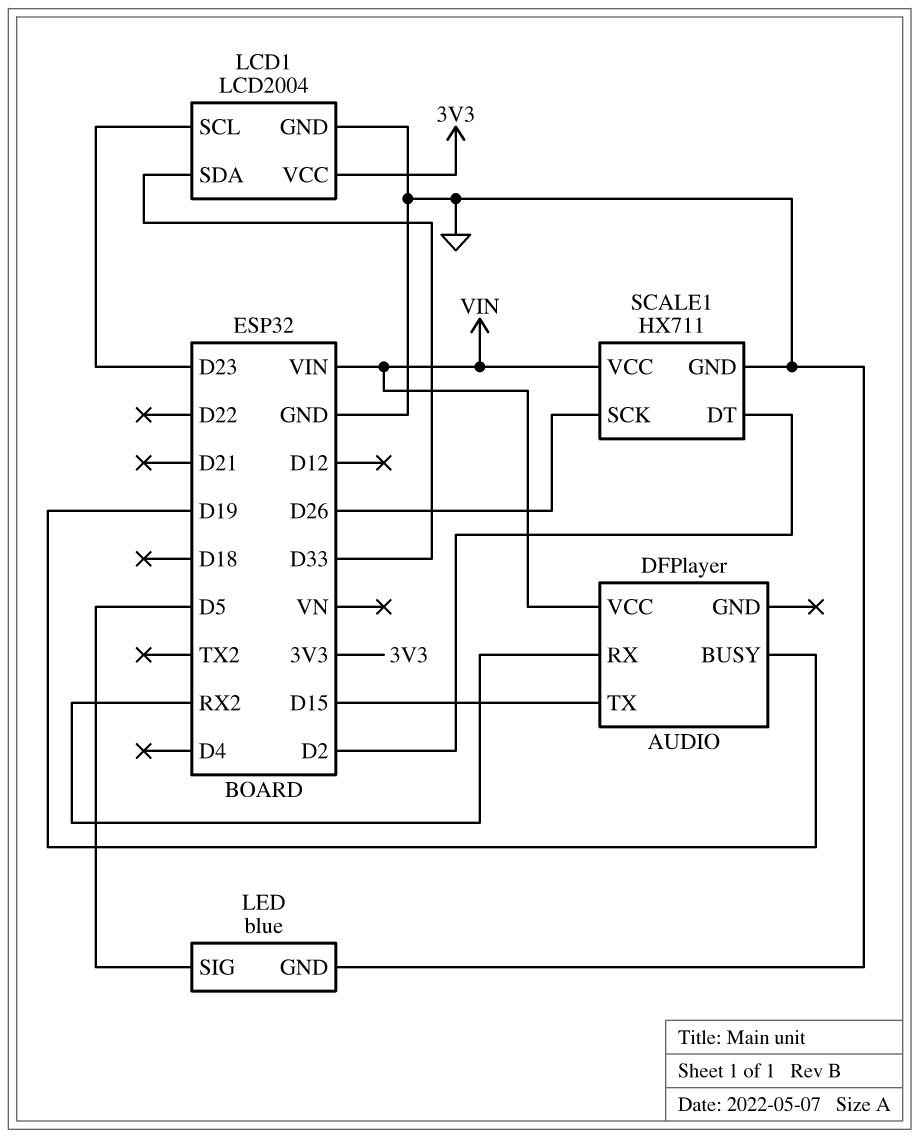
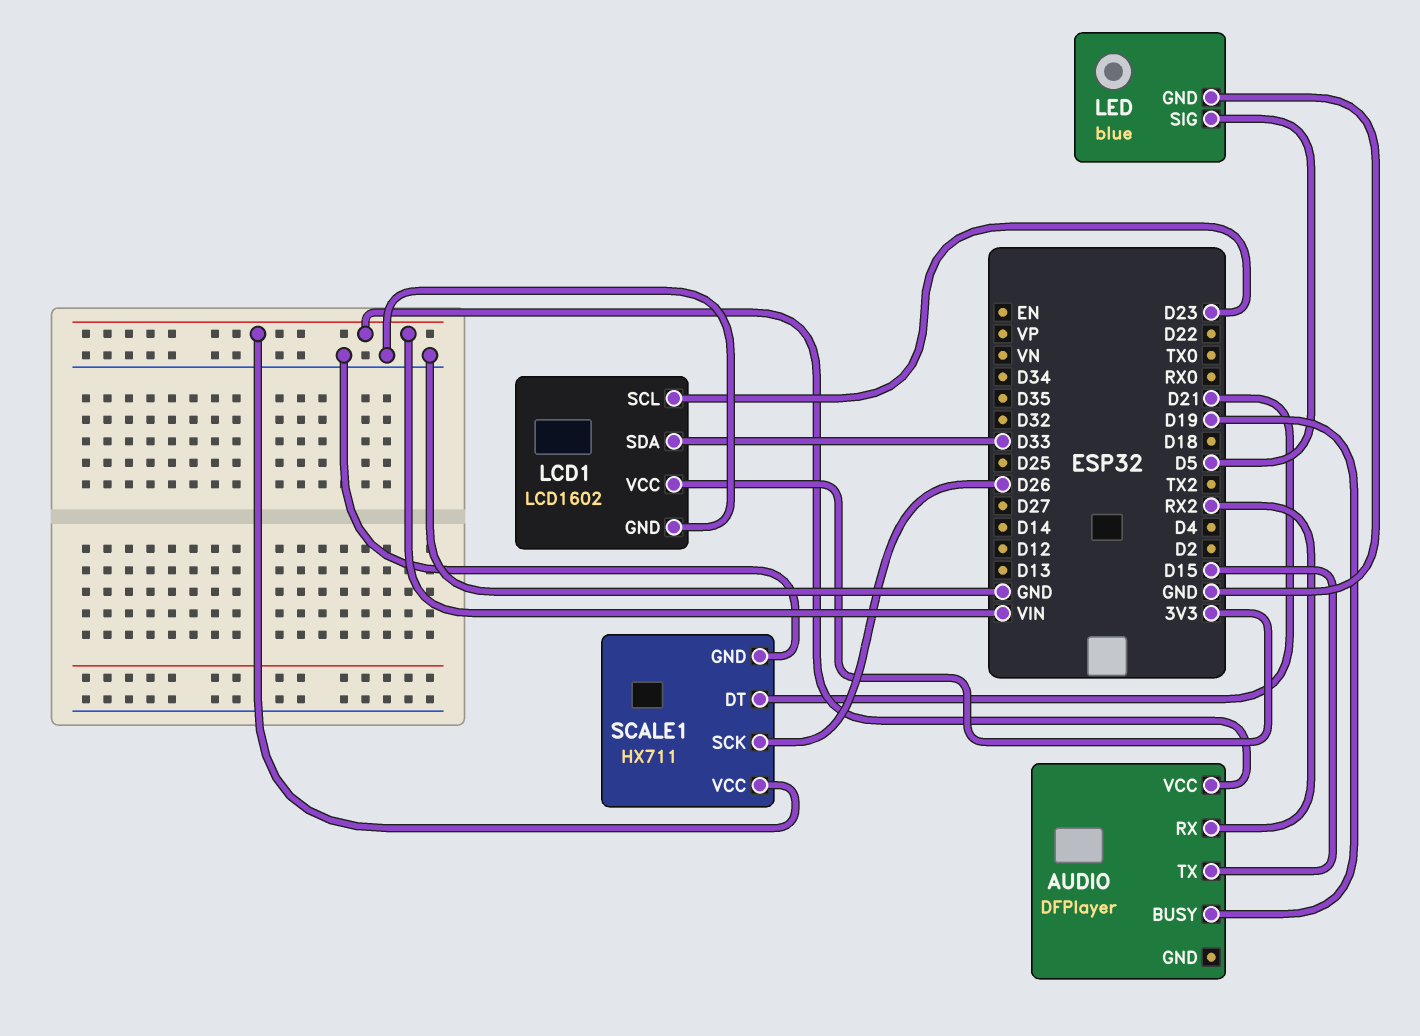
LCD1: LCD2004 -> LCD1602
SCALE1 pin DT: D2 -> D21

